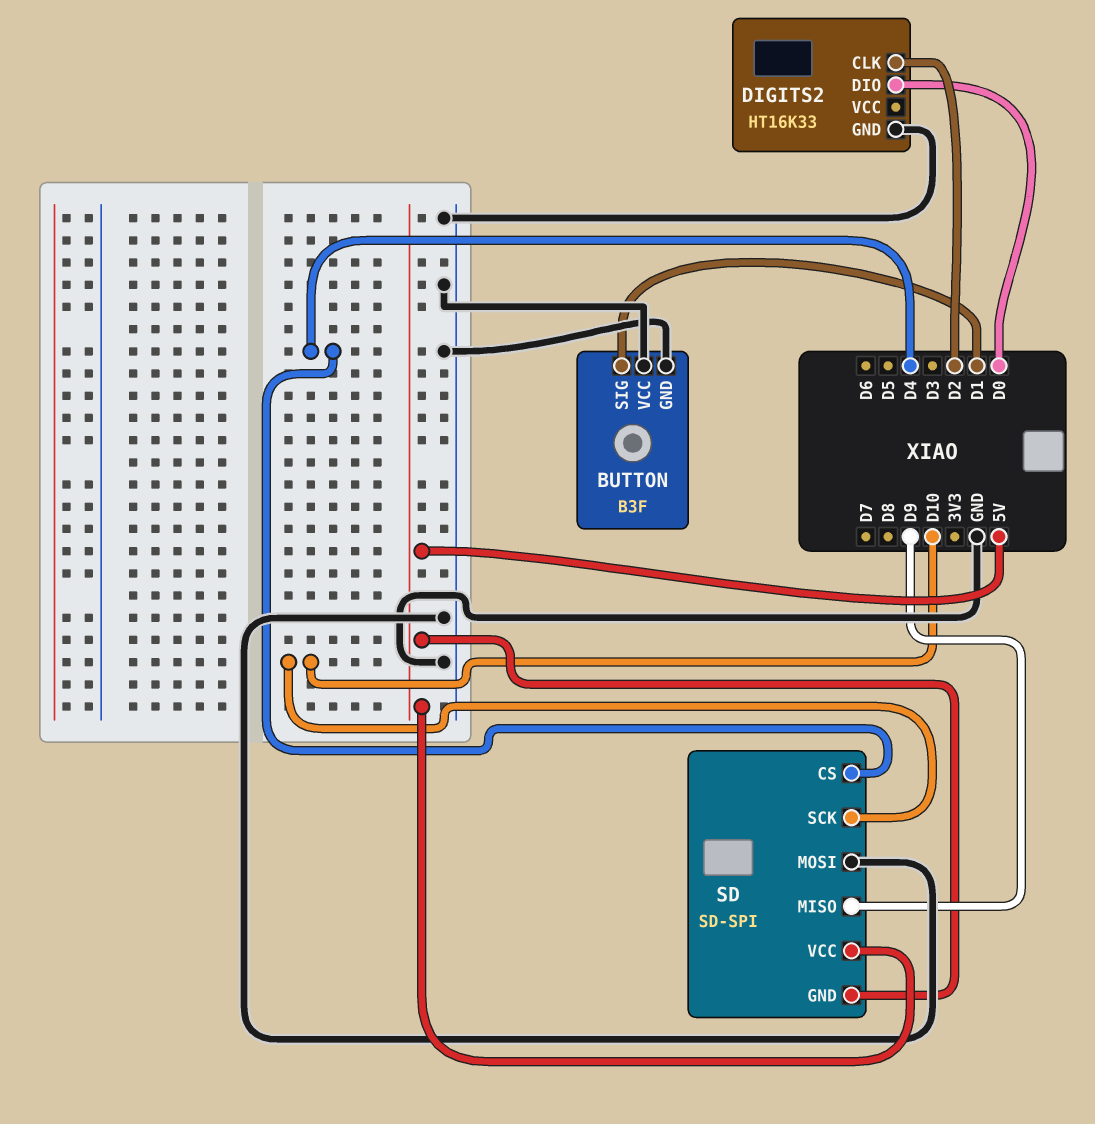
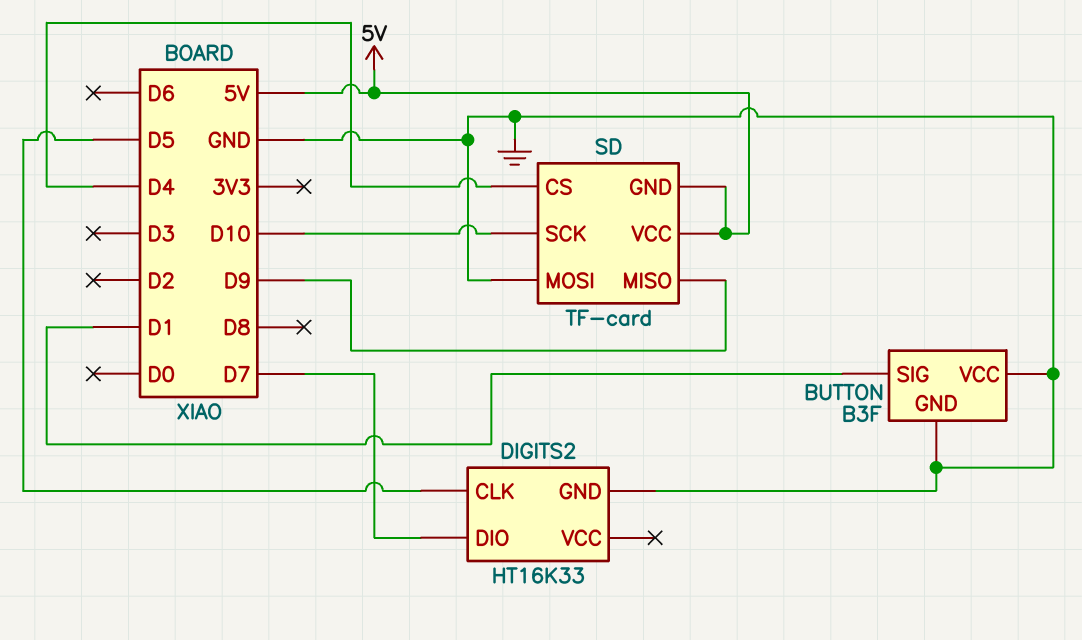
DIGITS2 pin CLK: D2 -> D5
DIGITS2 pin DIO: D0 -> D7
SD: SD-SPI -> TF-card

